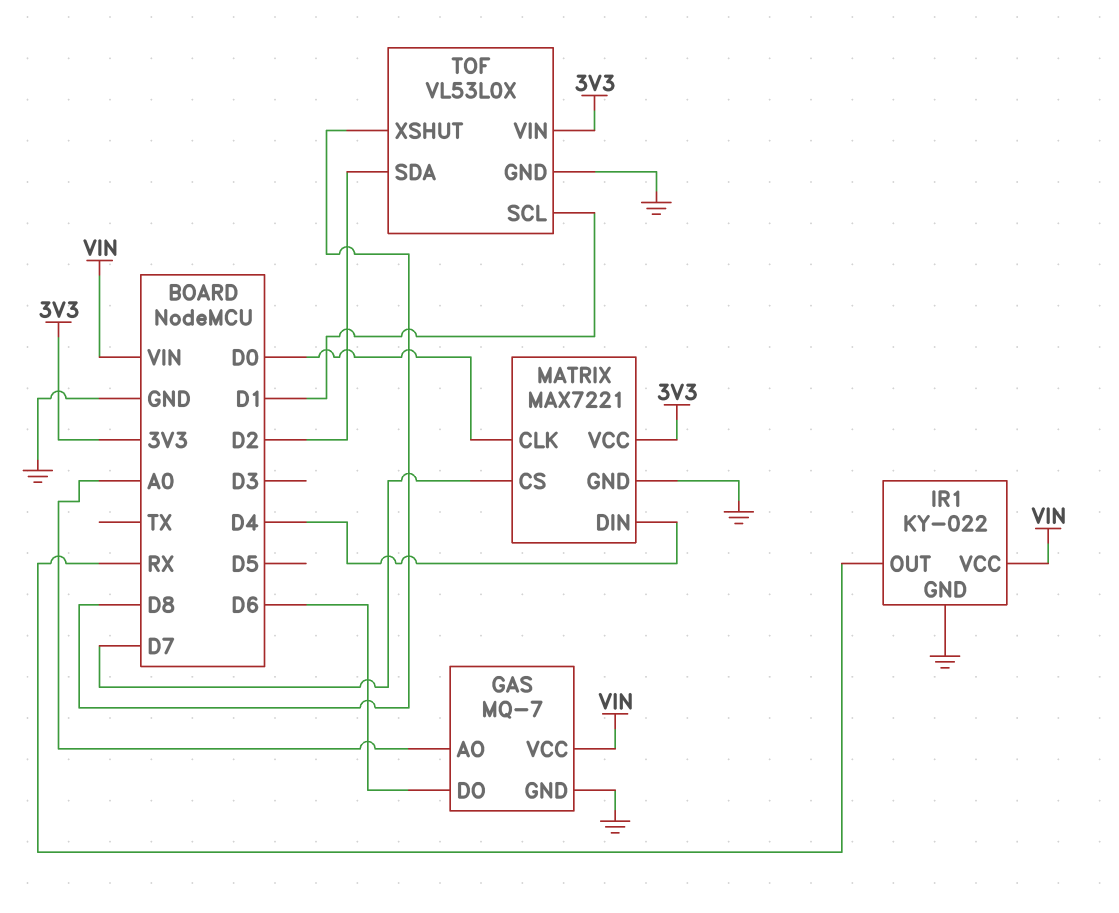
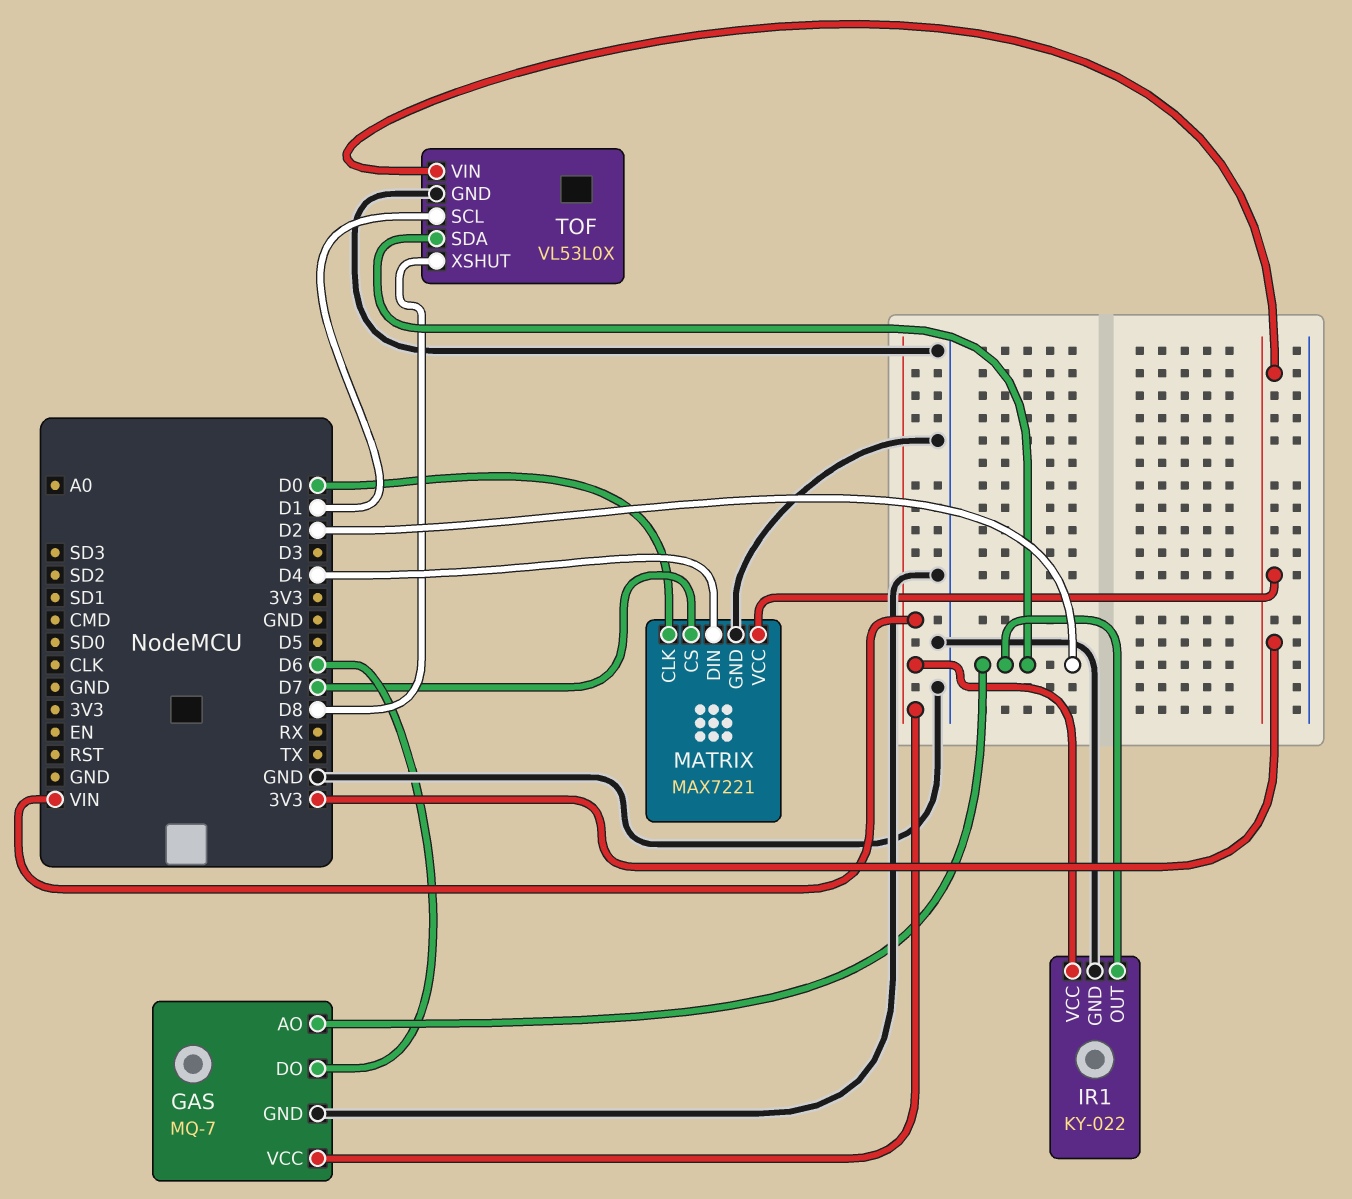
GAS pin AO: A0 -> D2
IR1 pin OUT: RX -> D2

